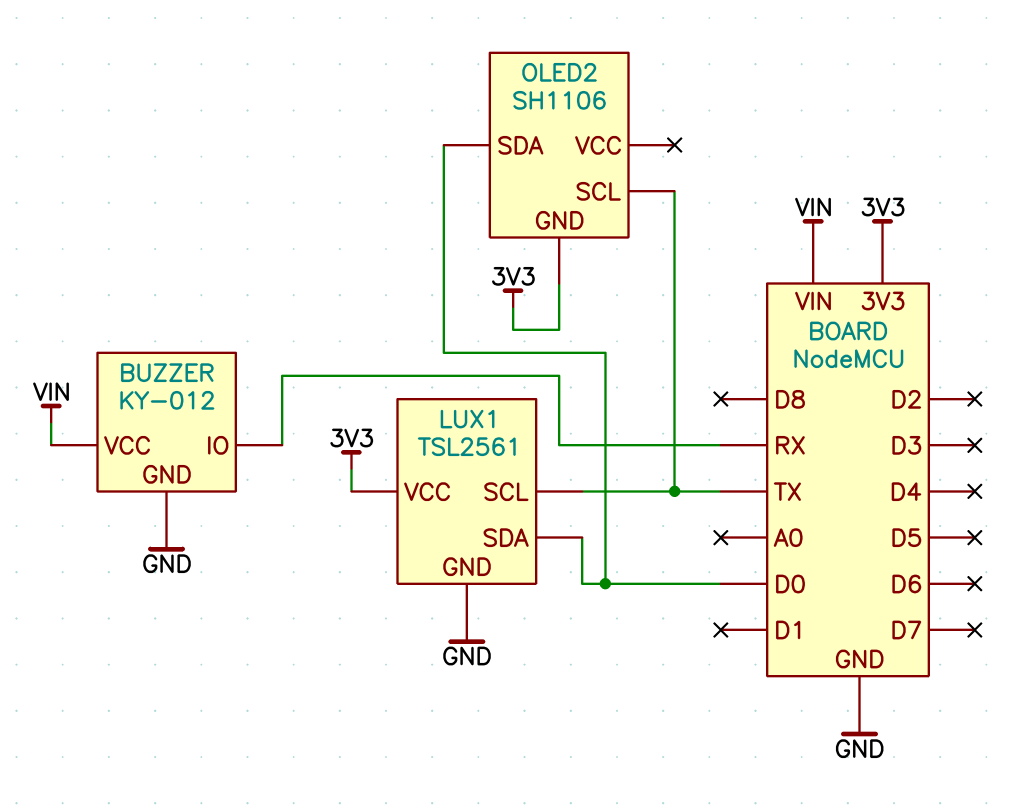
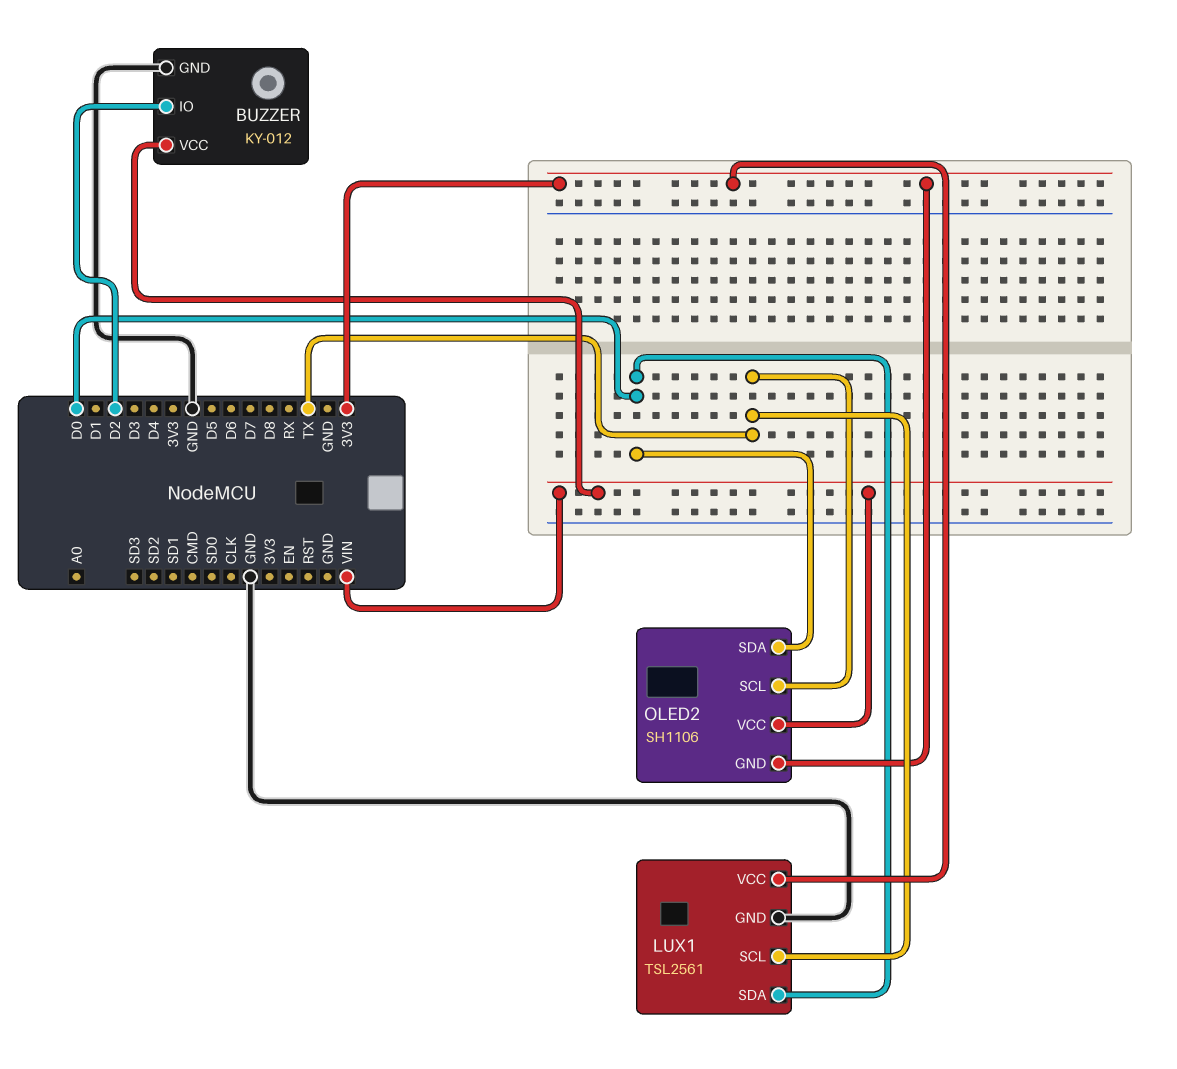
BUZZER pin IO: RX -> D2
OLED2 pin VCC: none -> VIN

